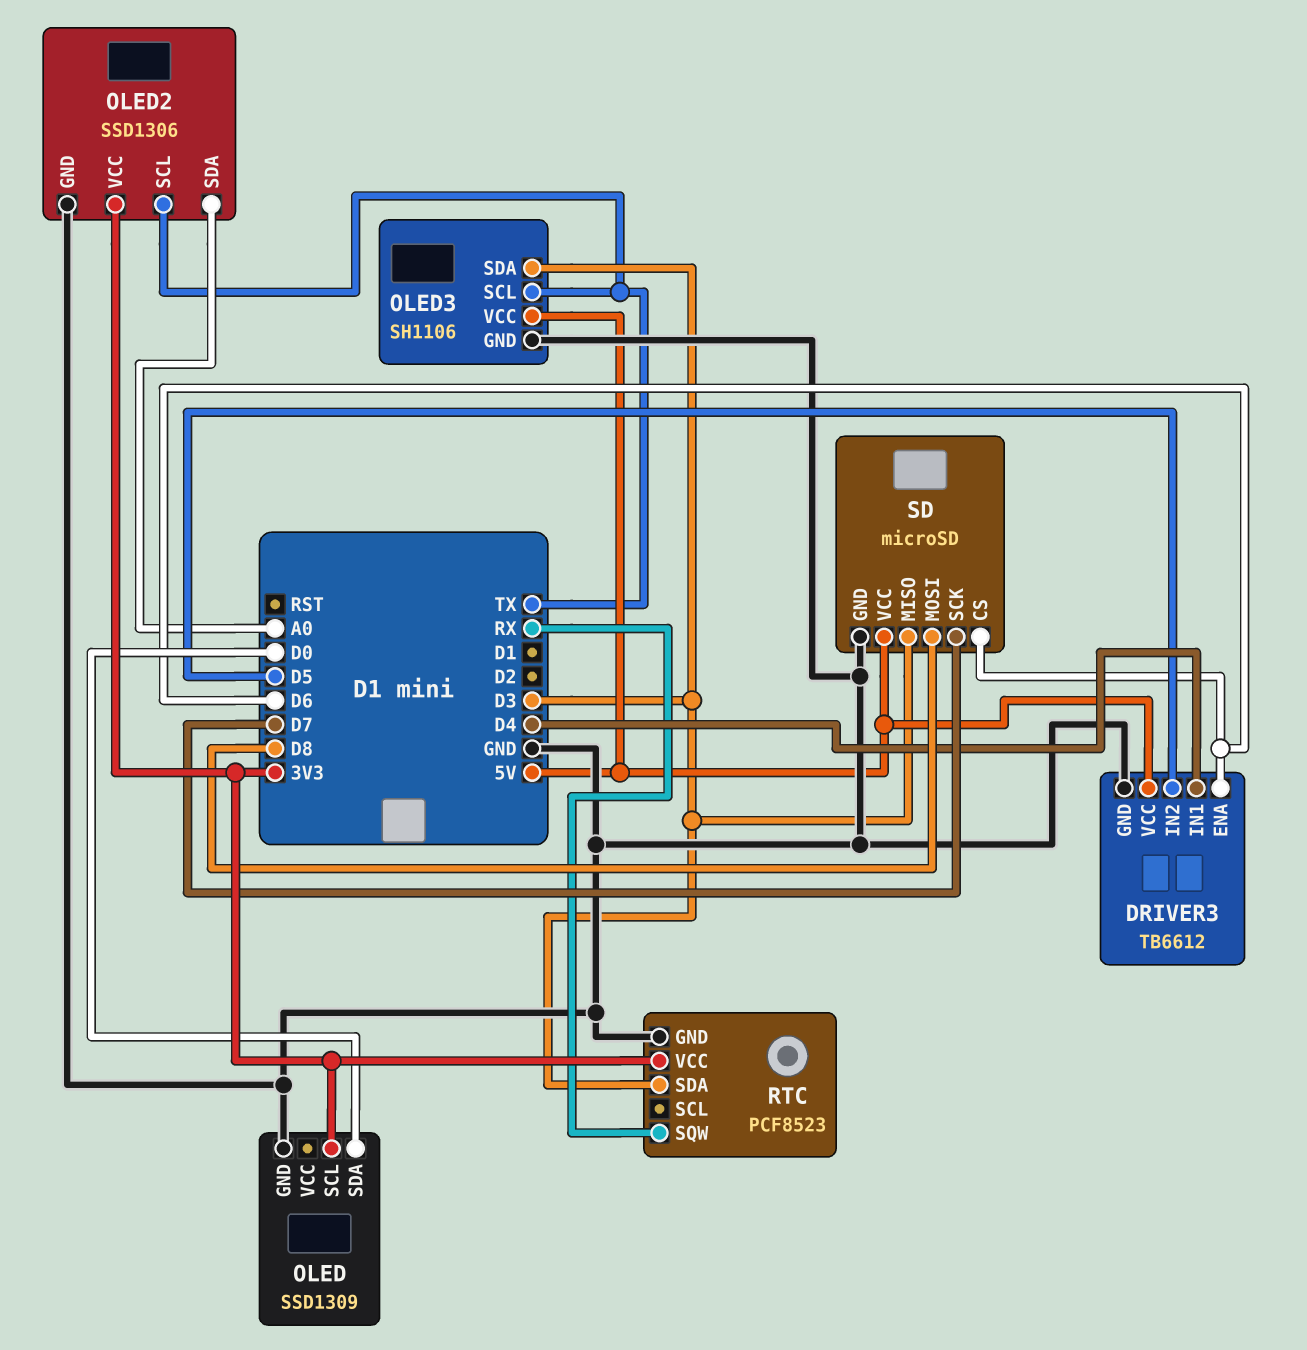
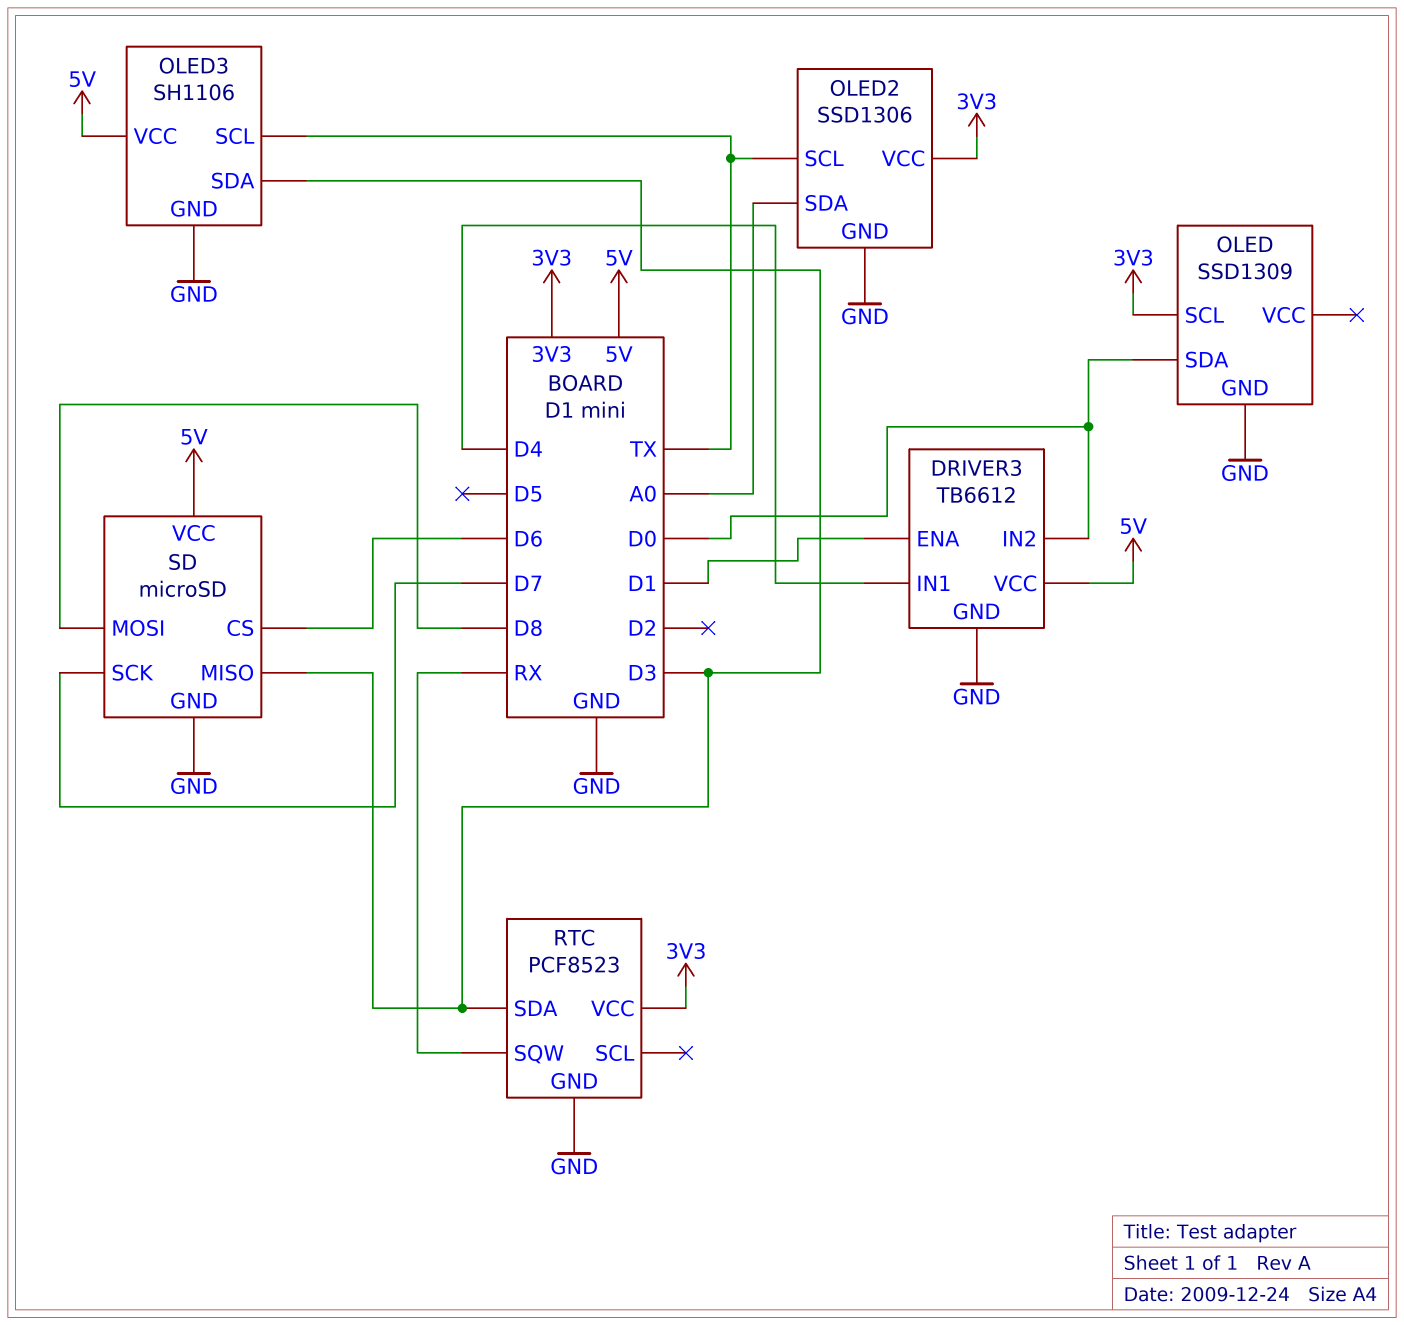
DRIVER3 pin ENA: D6 -> D1
DRIVER3 pin IN2: D5 -> D0

